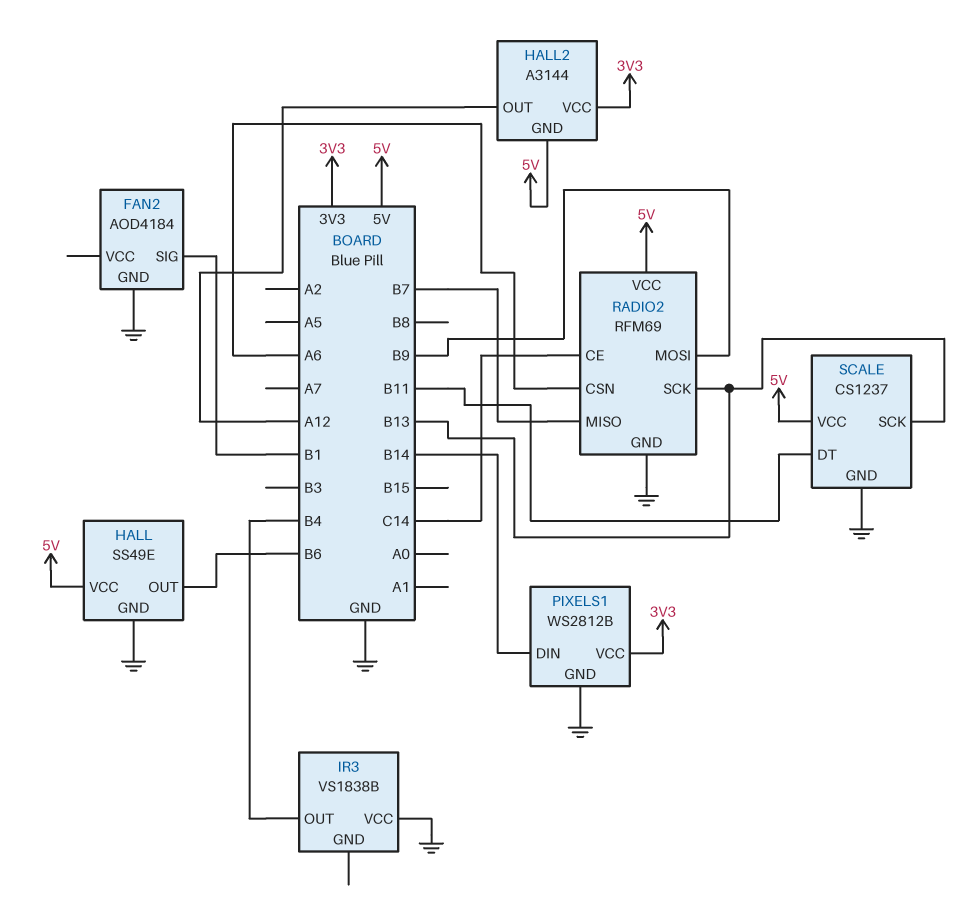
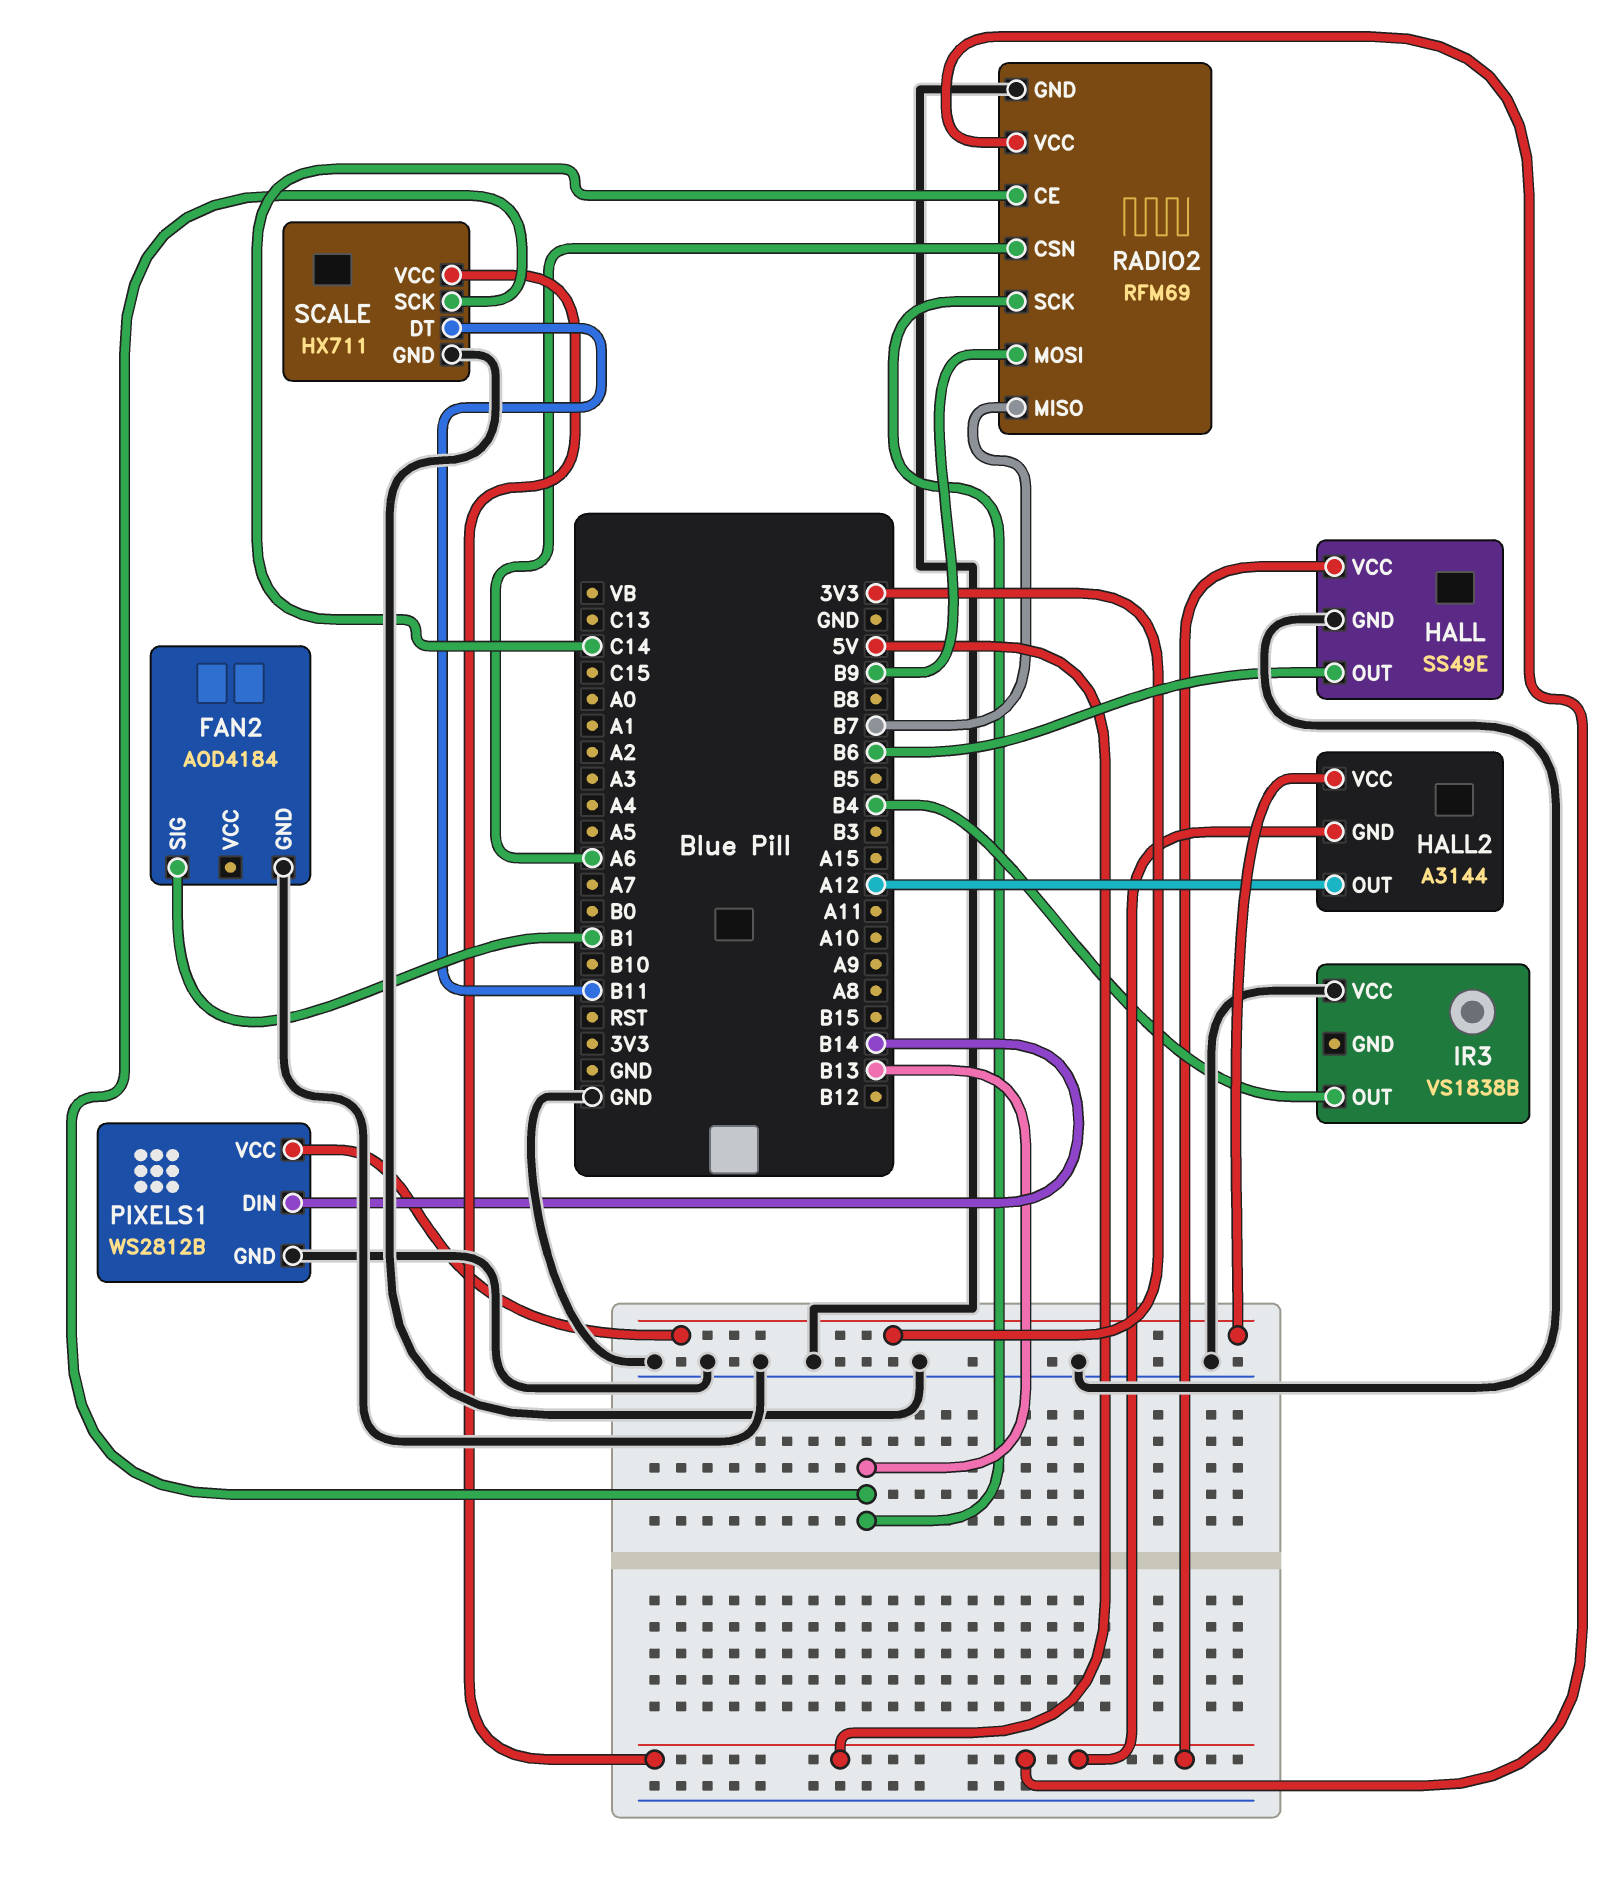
SCALE: CS1237 -> HX711

